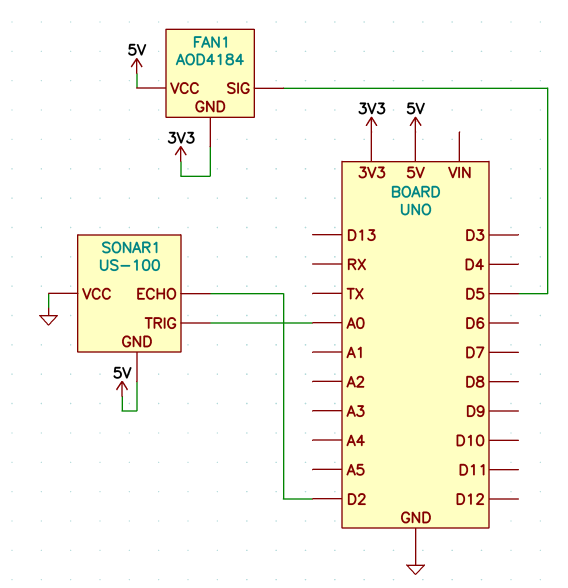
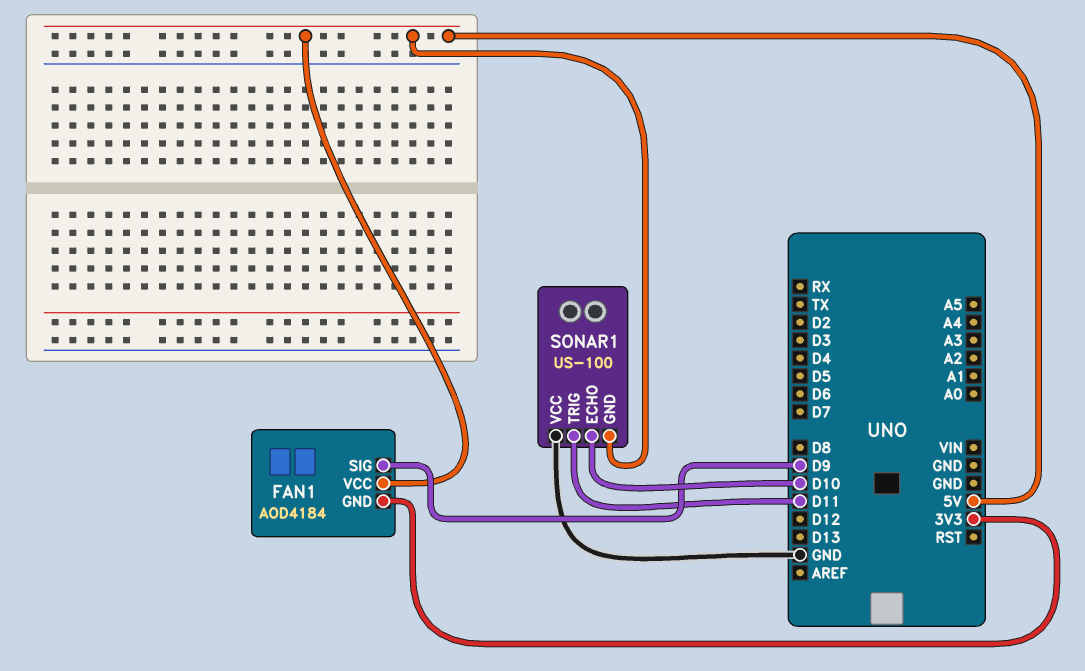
FAN1 pin SIG: D5 -> D9
SONAR1 pin ECHO: D2 -> D10
SONAR1 pin TRIG: A0 -> D11

